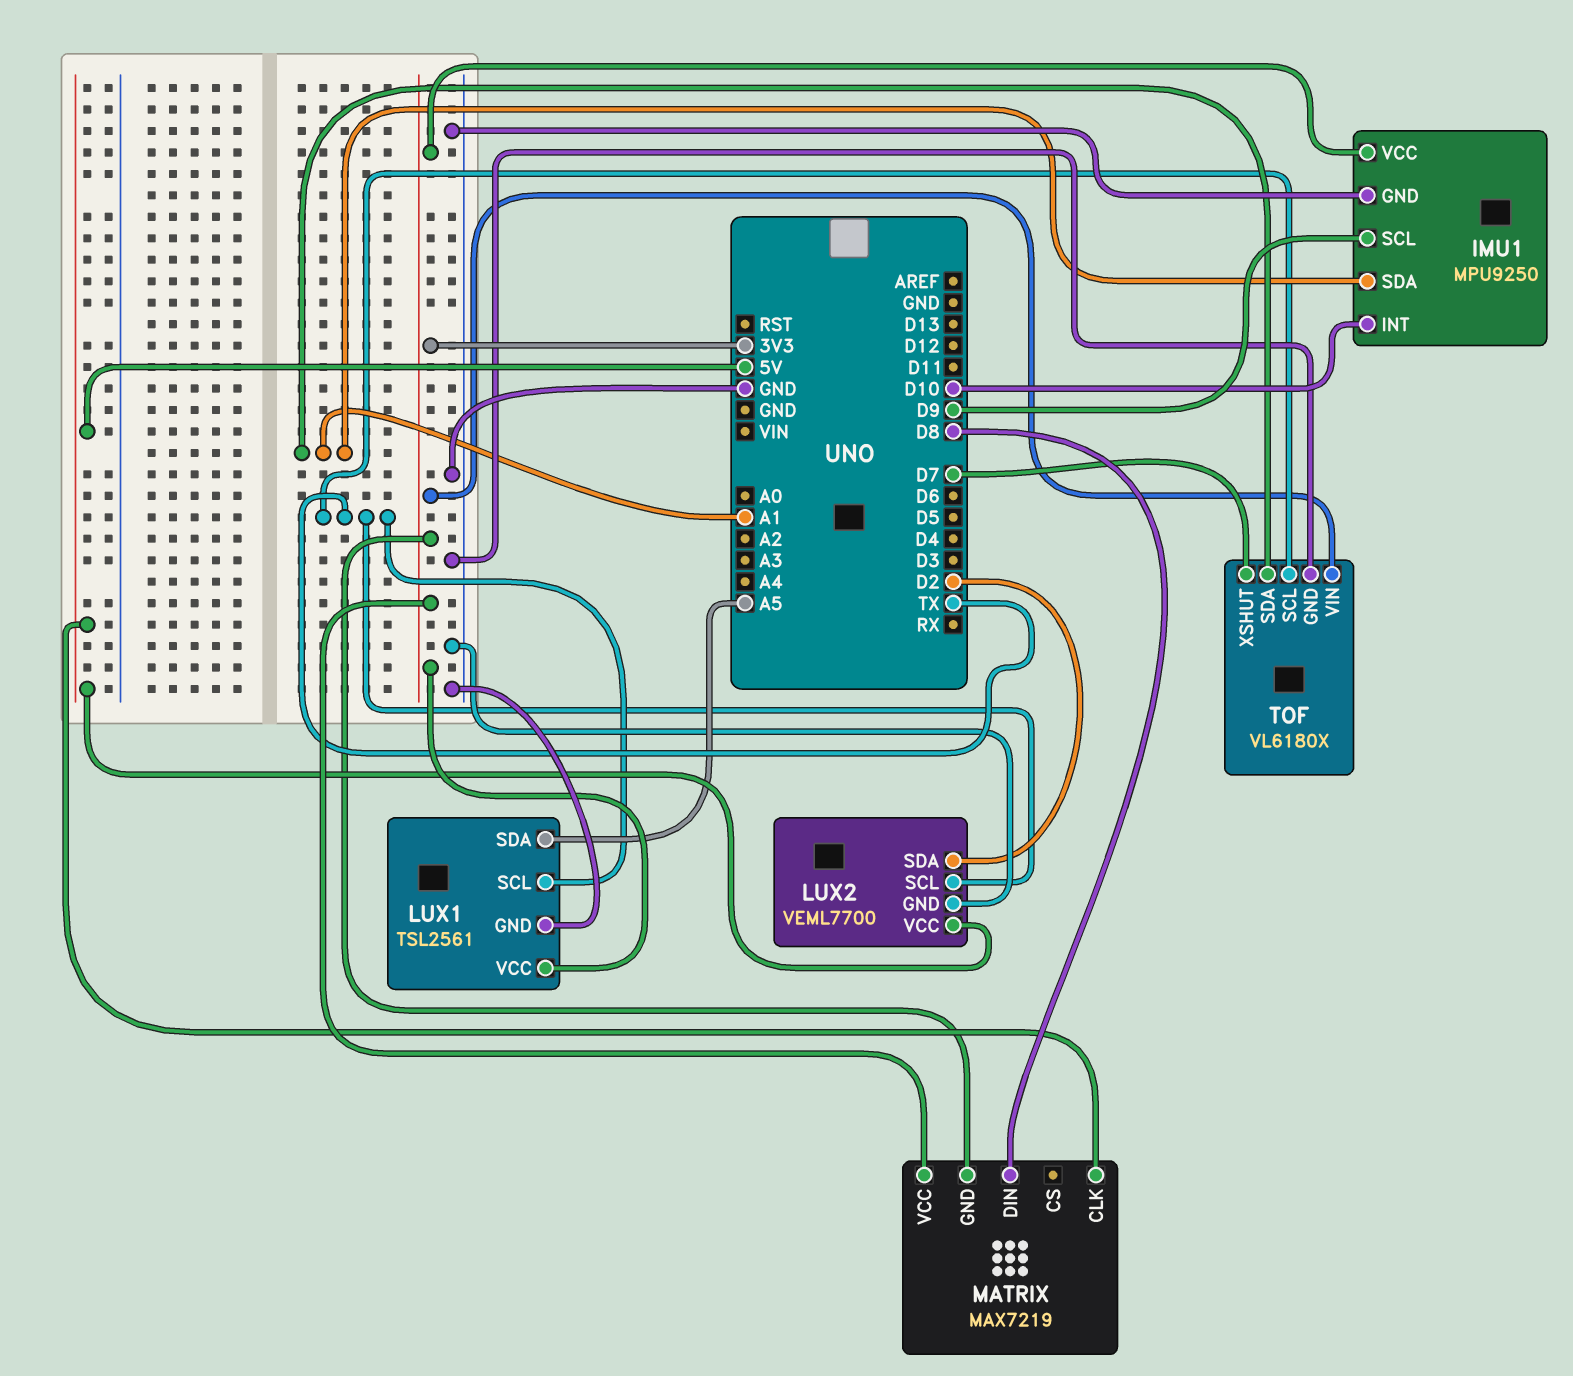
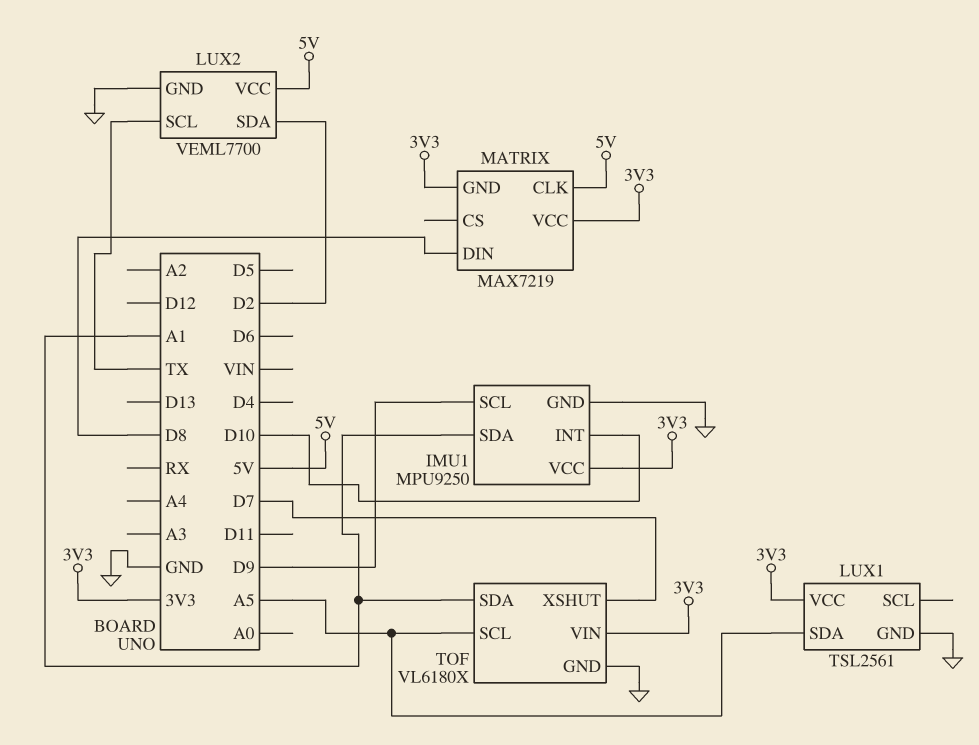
LUX1 pin SCL: TX -> none
TOF pin SCL: TX -> A5

